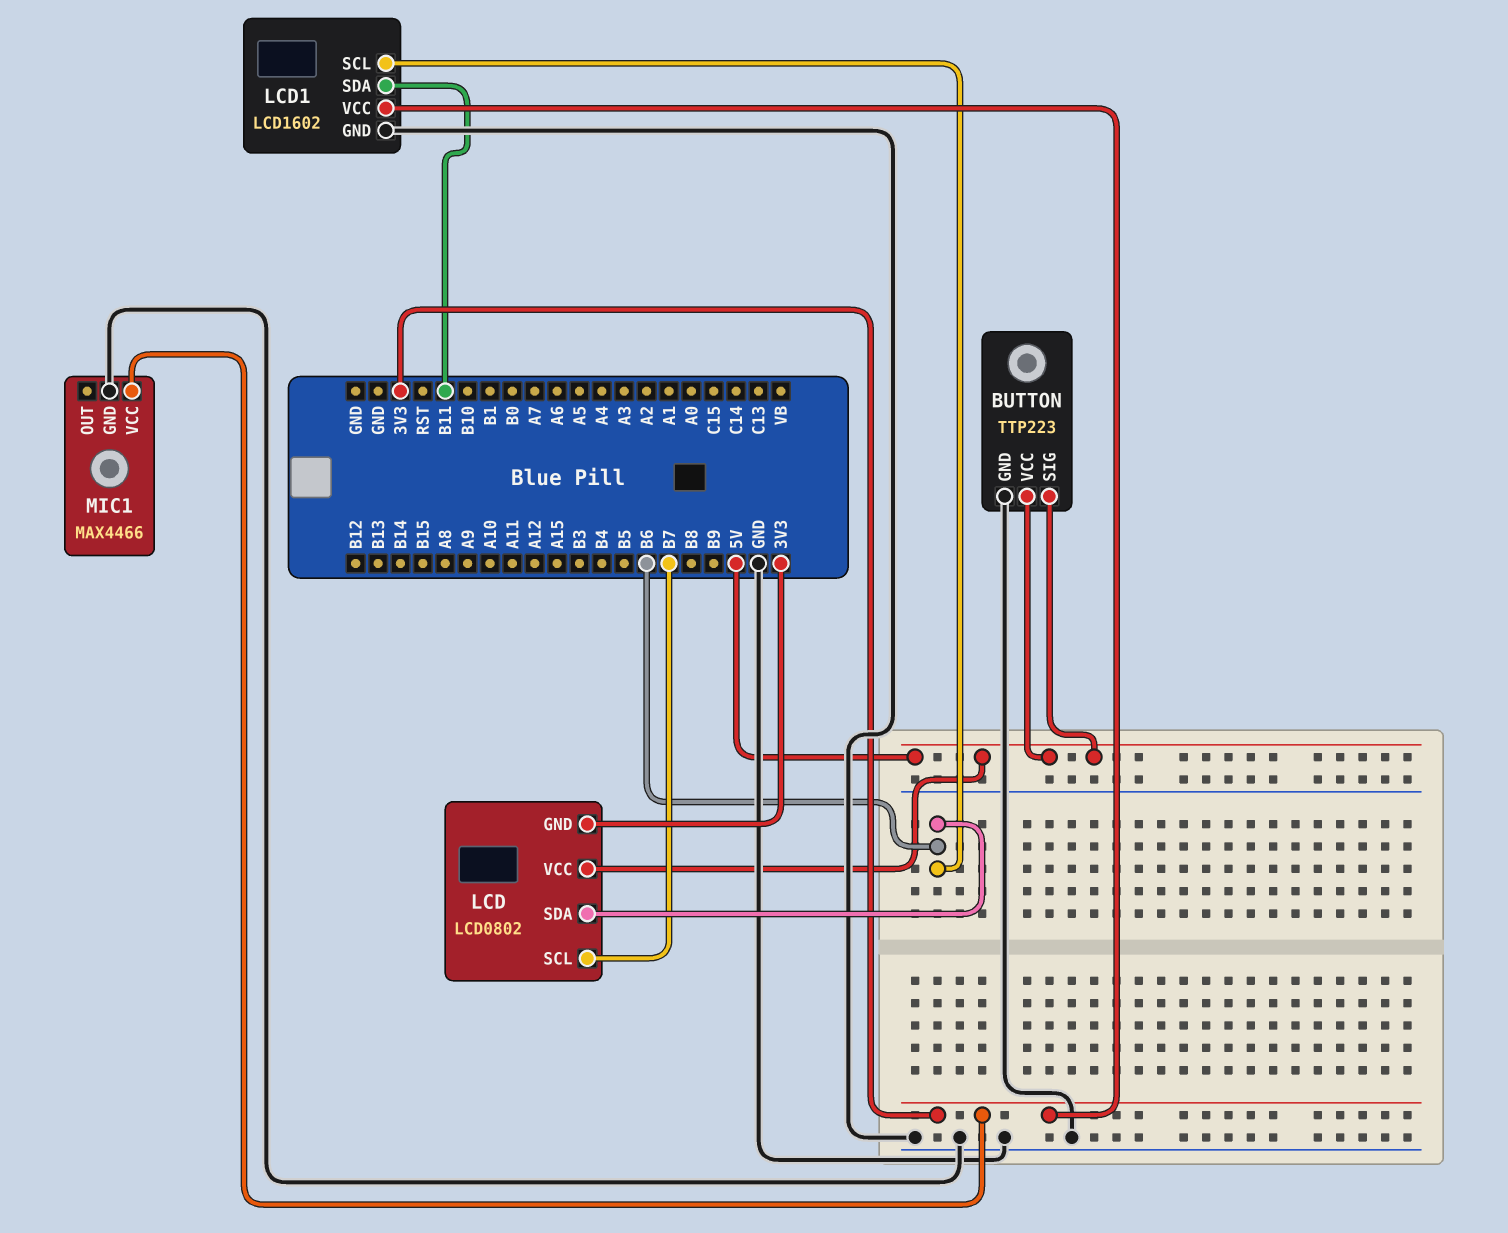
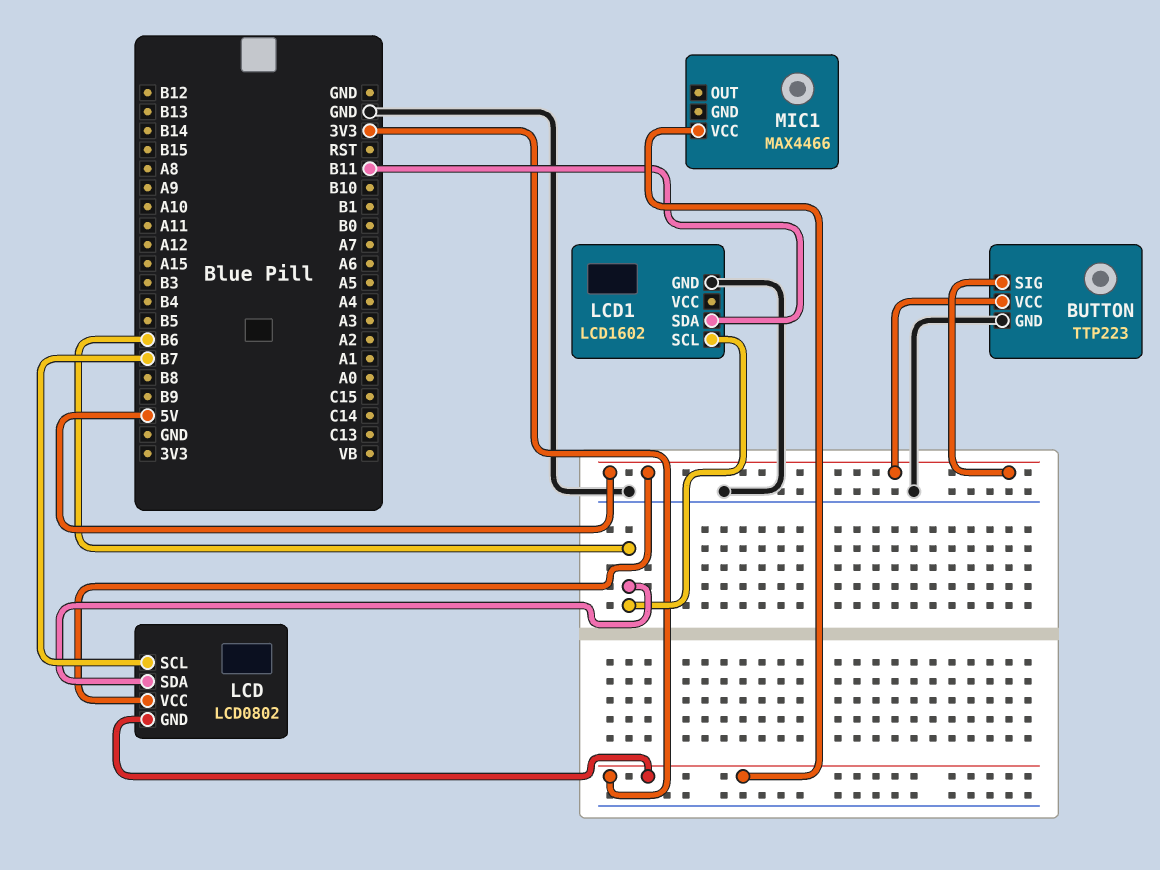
LCD1 pin VCC: 3V3 -> none
MIC1 pin GND: GND -> none

